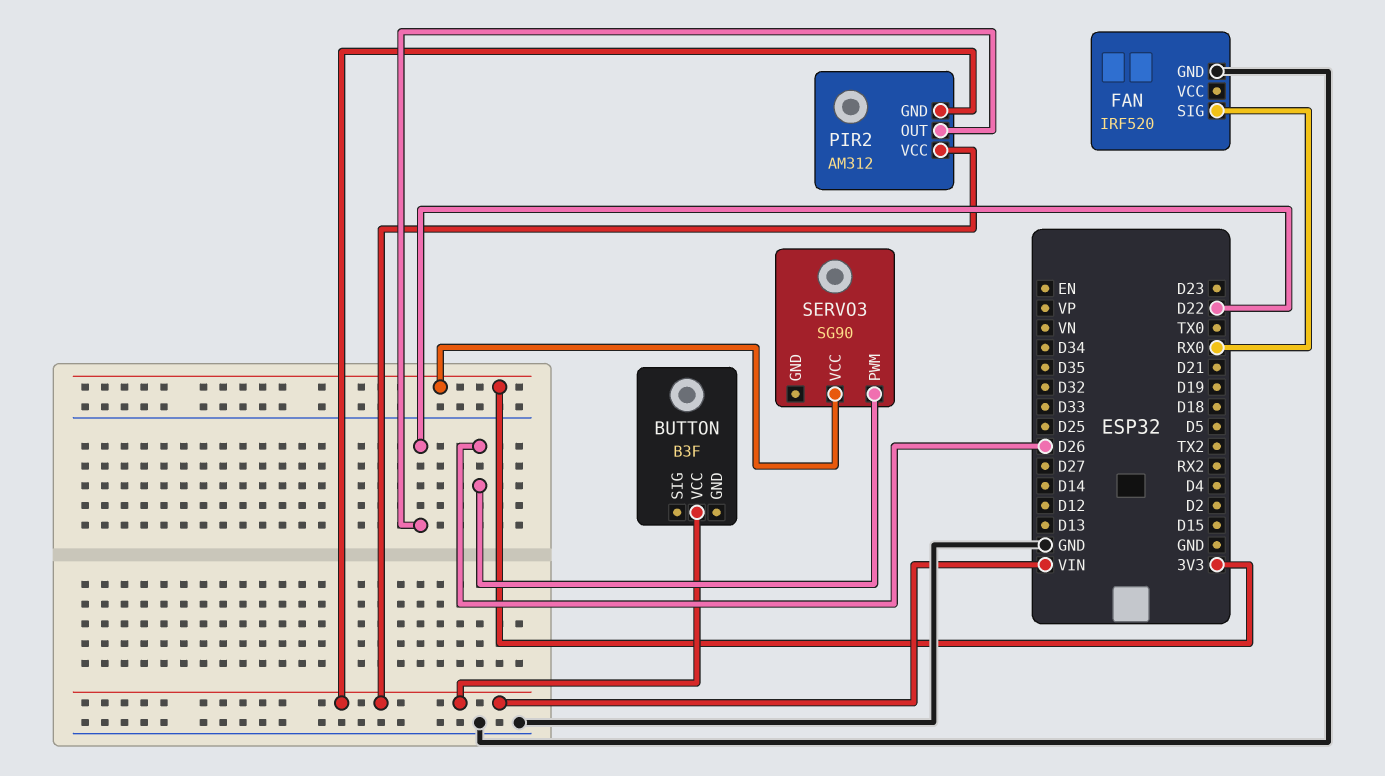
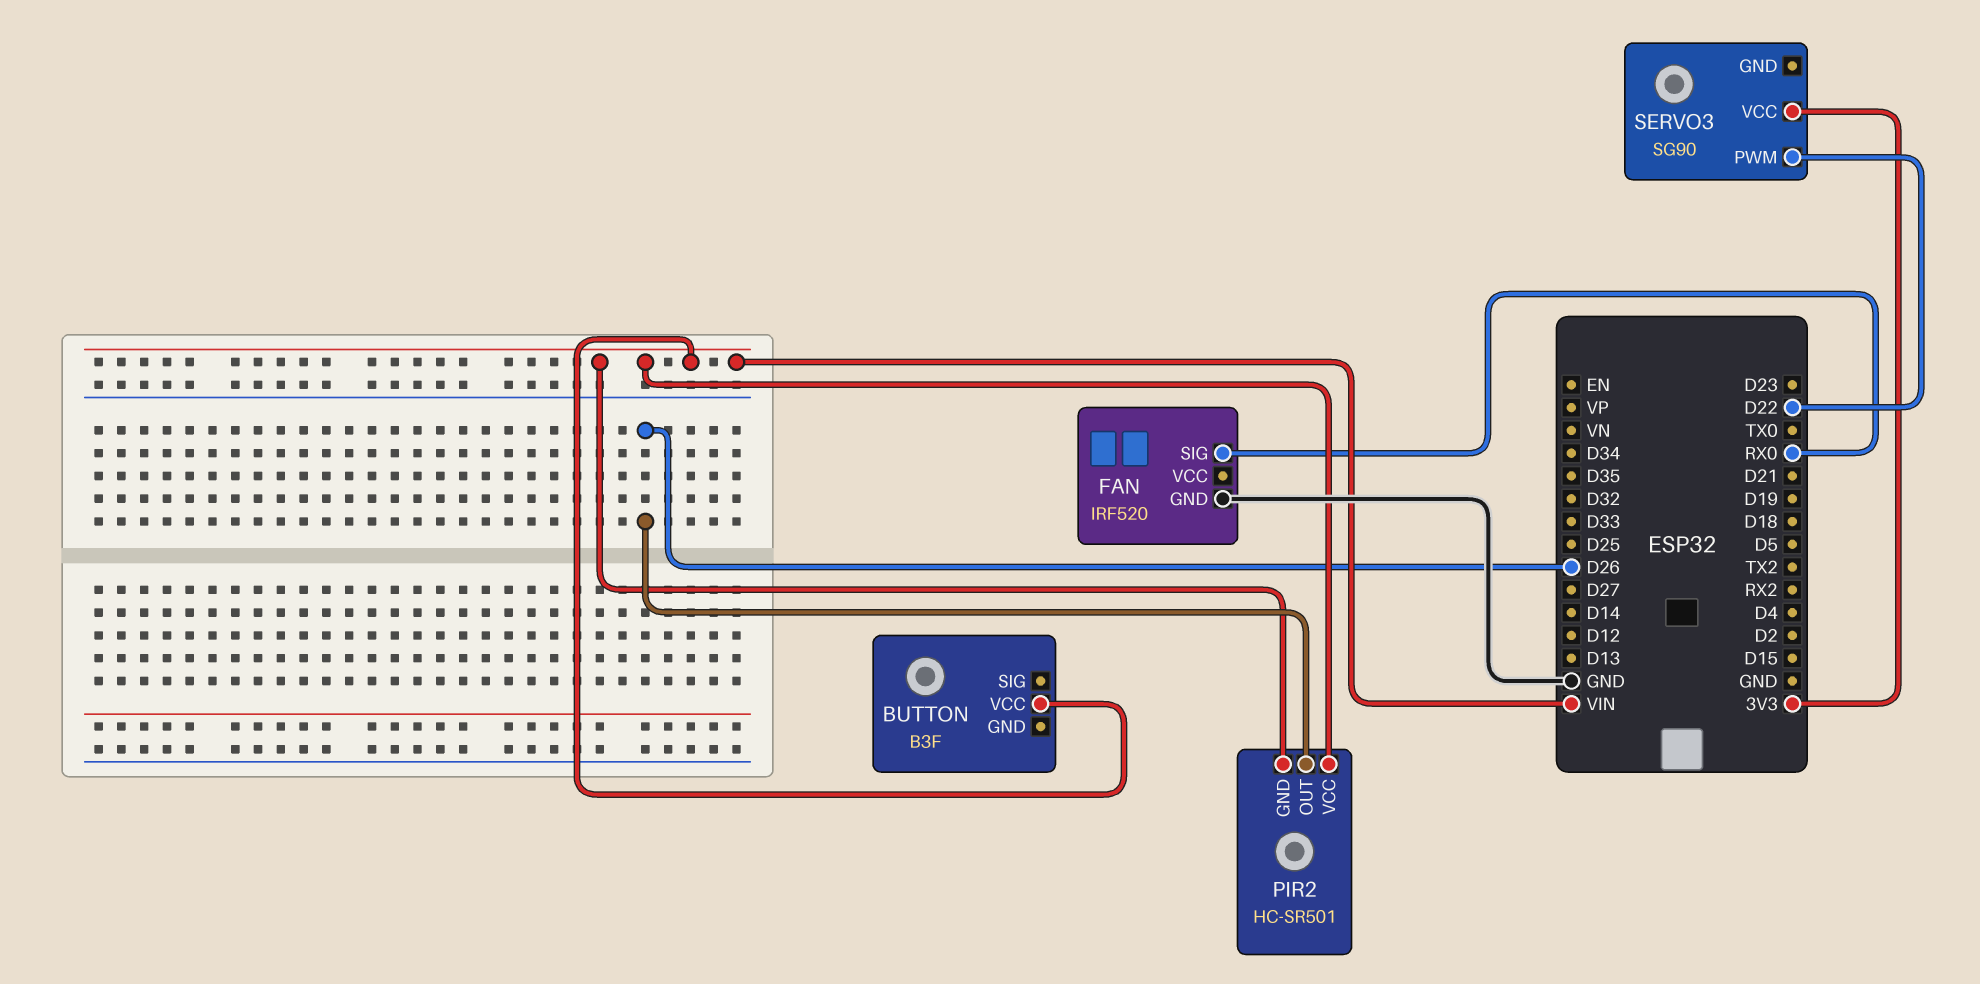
PIR2: AM312 -> HC-SR501
PIR2 pin OUT: D22 -> D26
SERVO3 pin PWM: D26 -> D22

